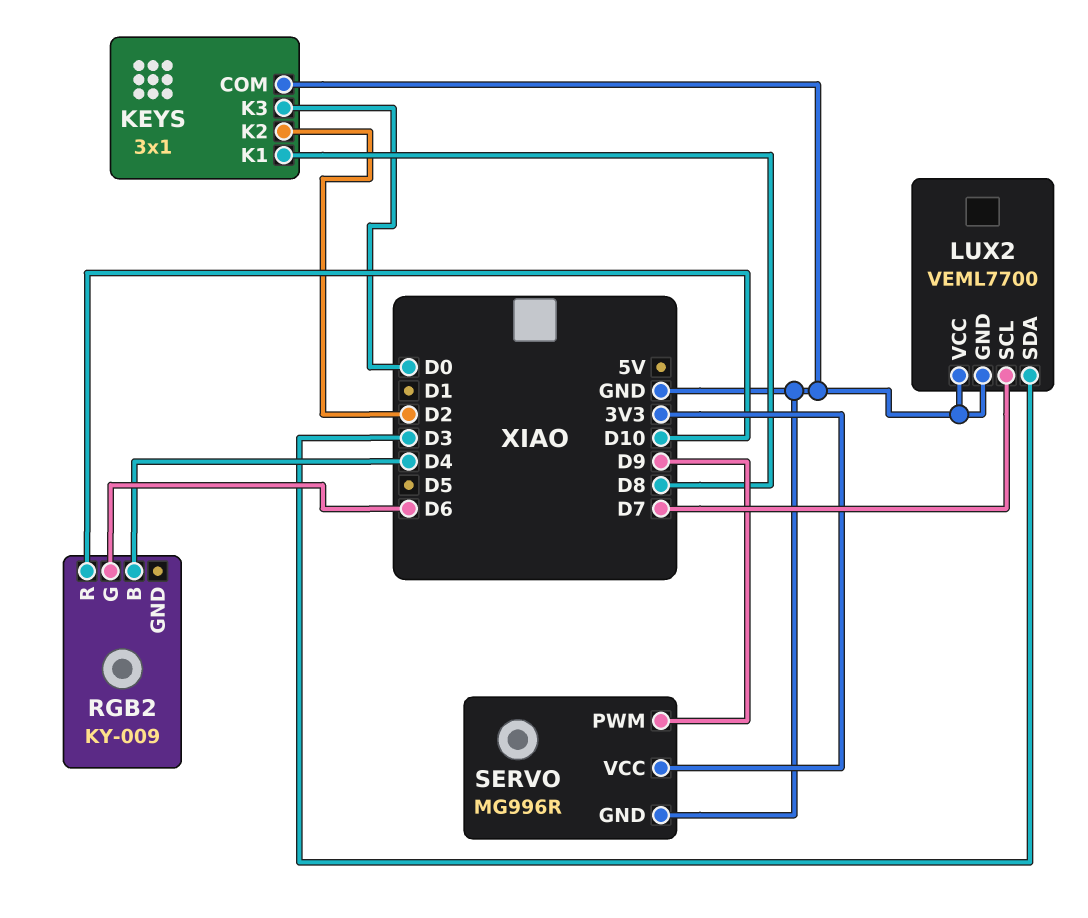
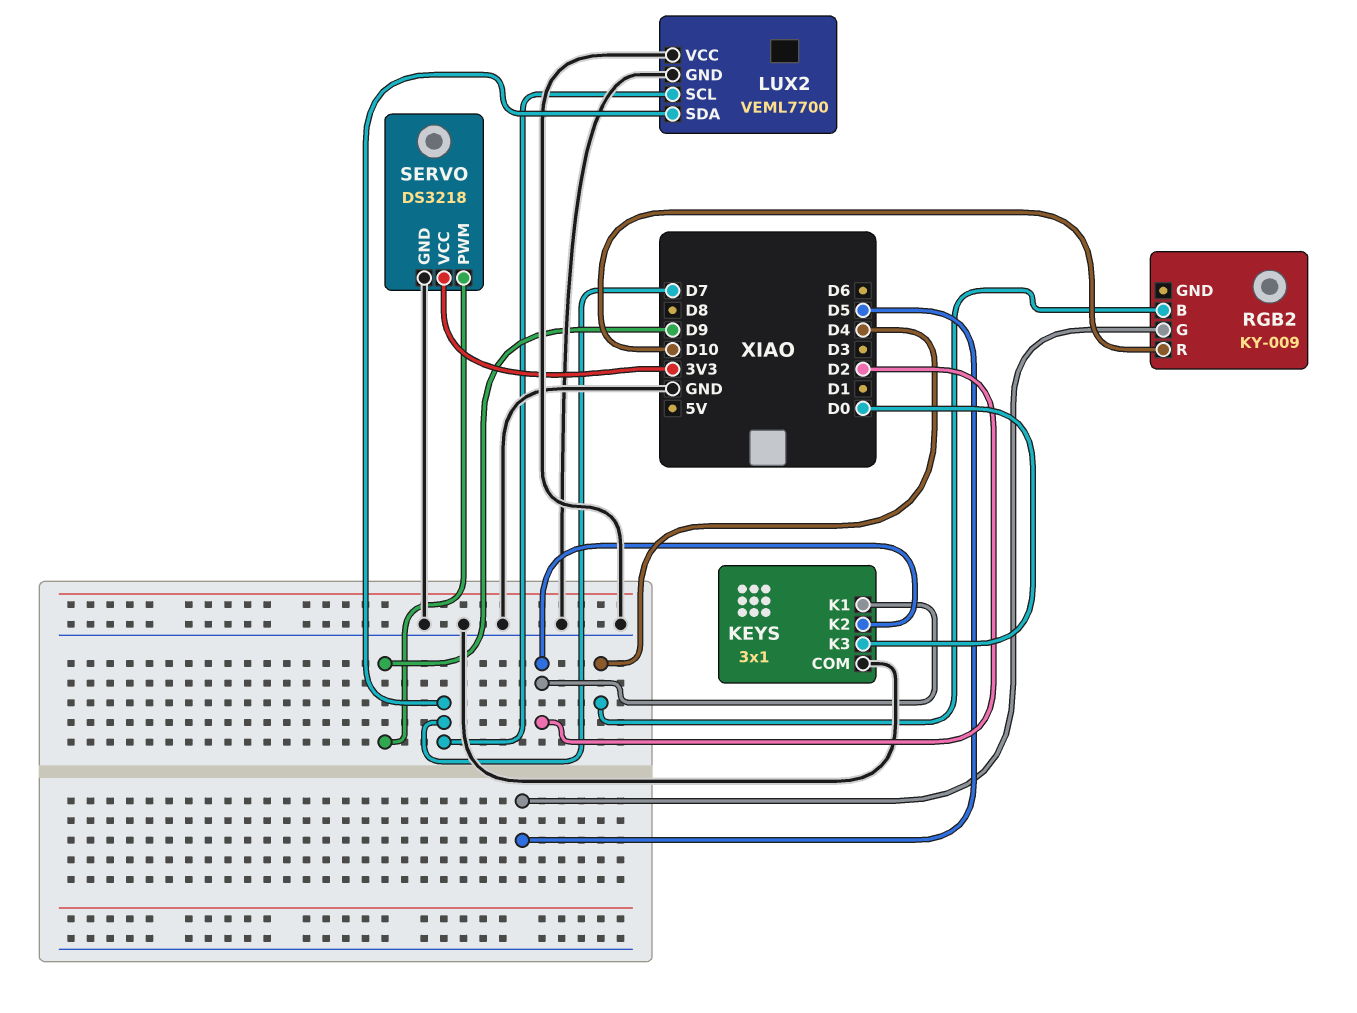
KEYS pin K1: D8 -> D2
LUX2 pin SDA: D3 -> D7
RGB2 pin G: D6 -> D5
SERVO: MG996R -> DS3218

